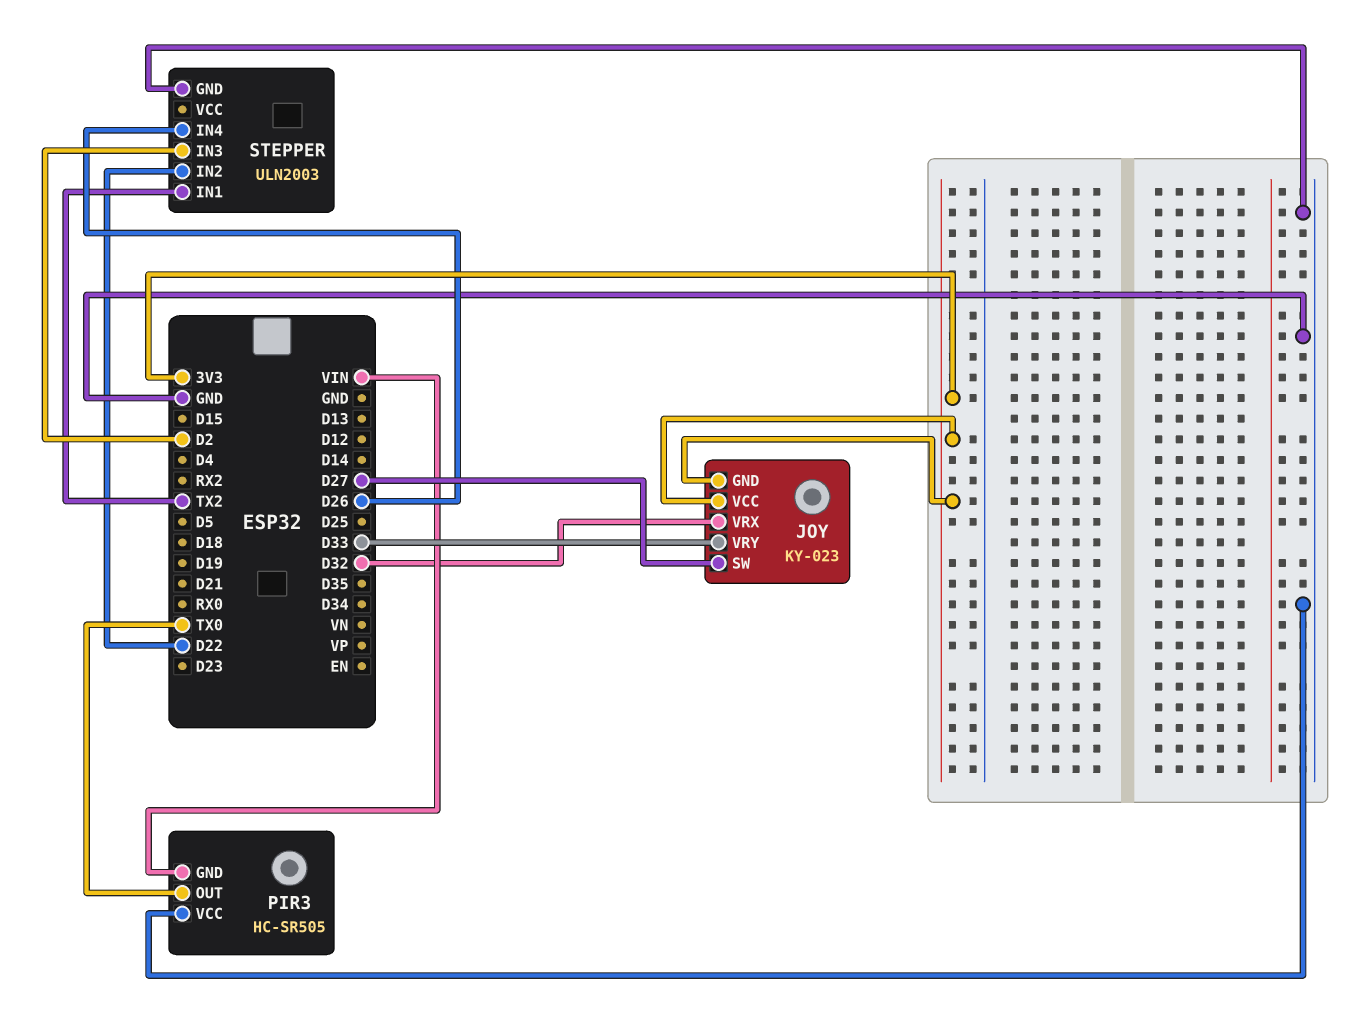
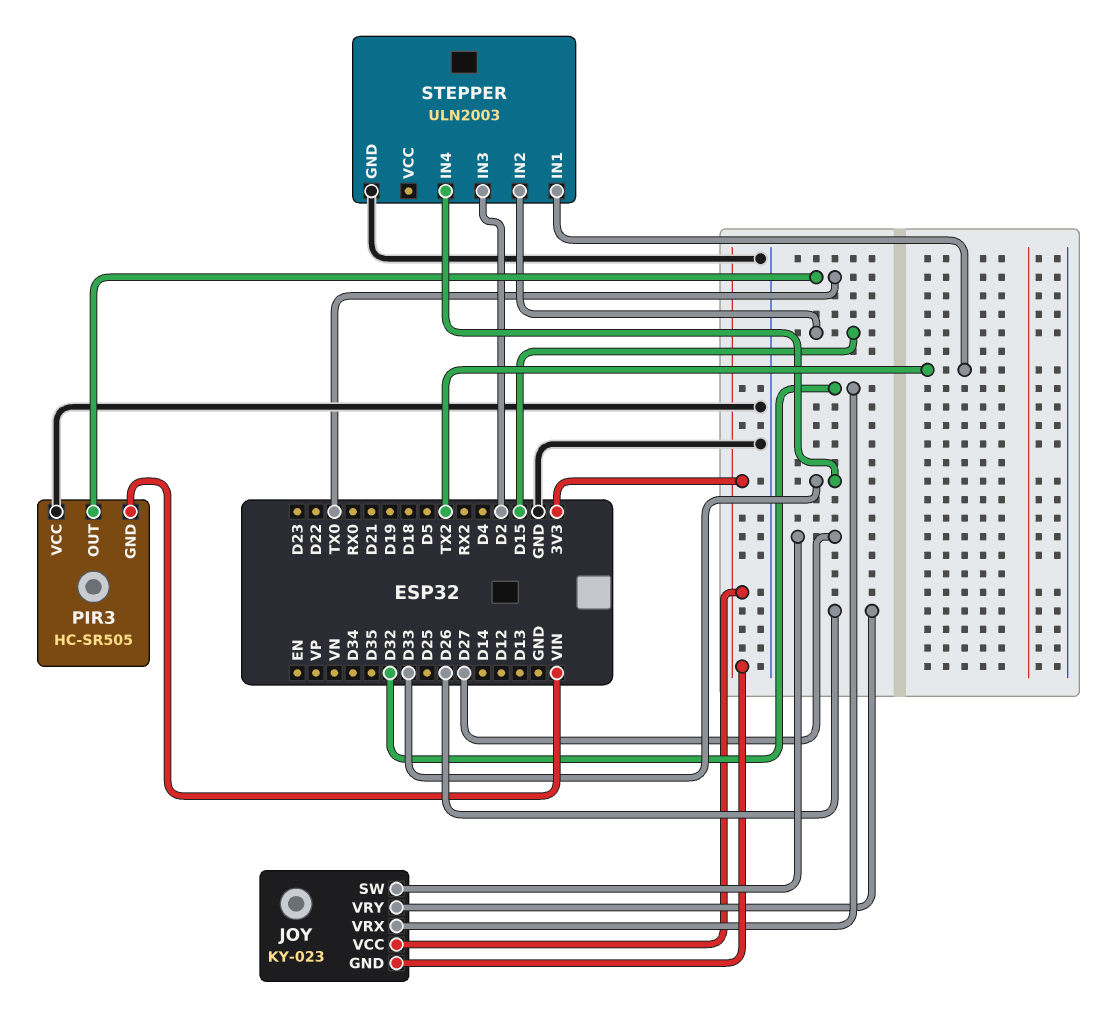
JOY pin VRY: D33 -> D26
STEPPER pin IN2: D22 -> D15
STEPPER pin IN4: D26 -> D33

